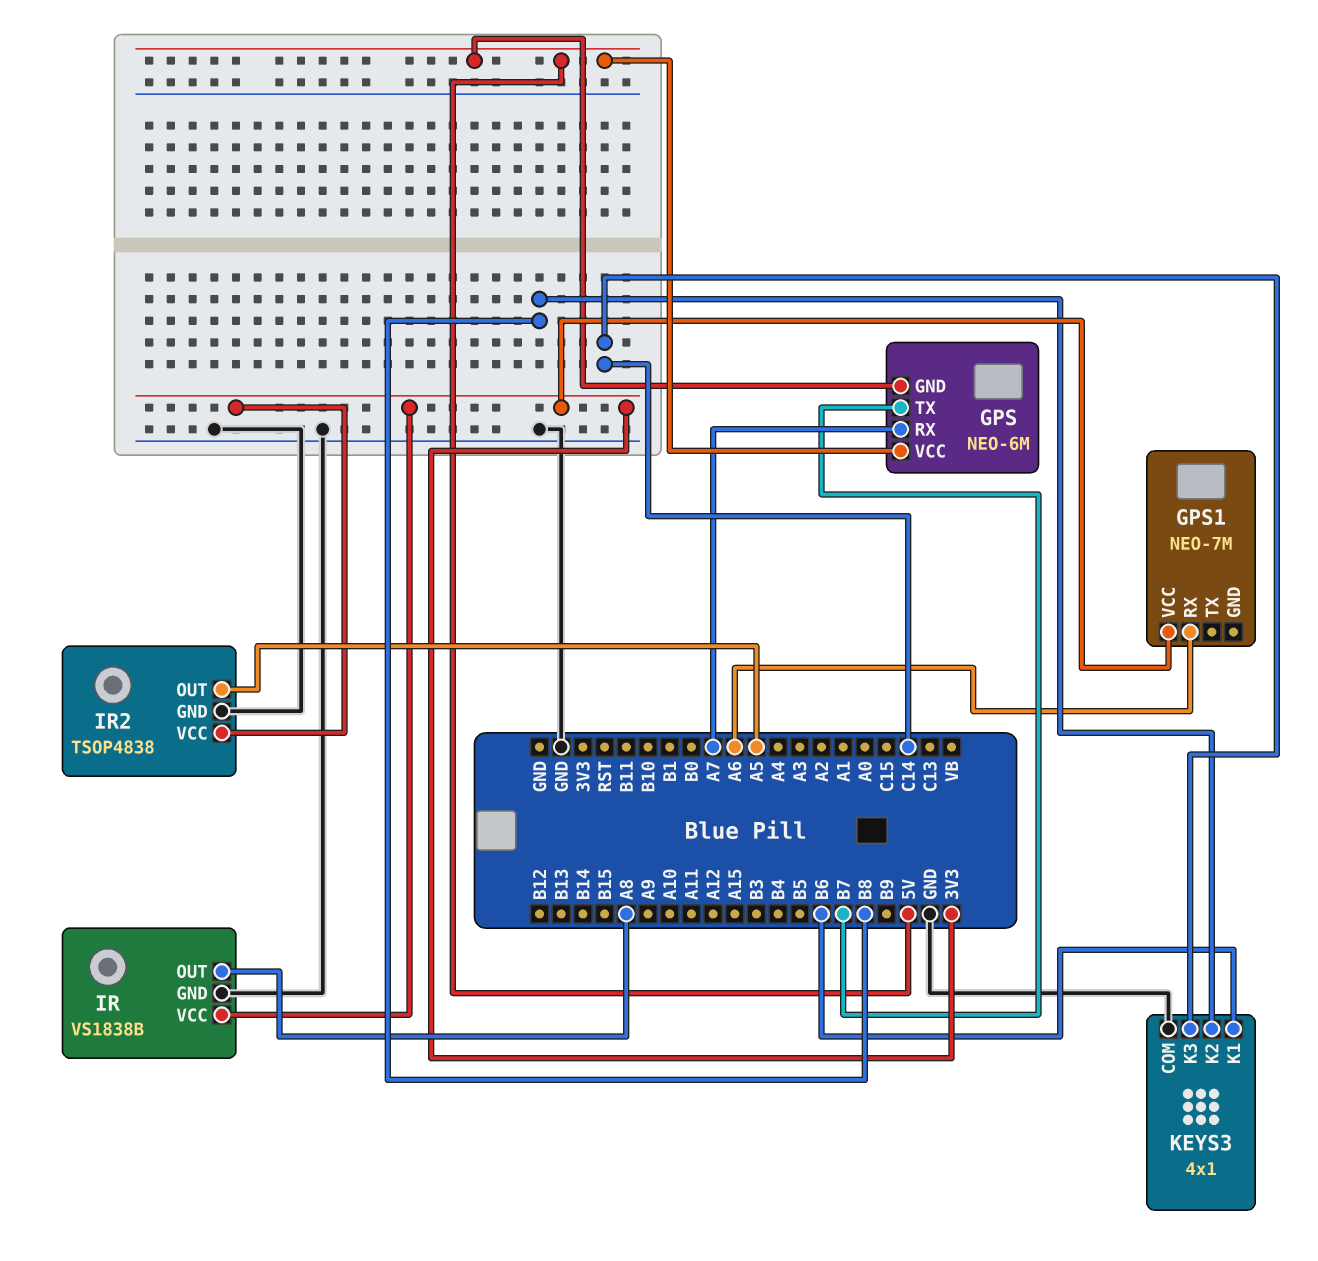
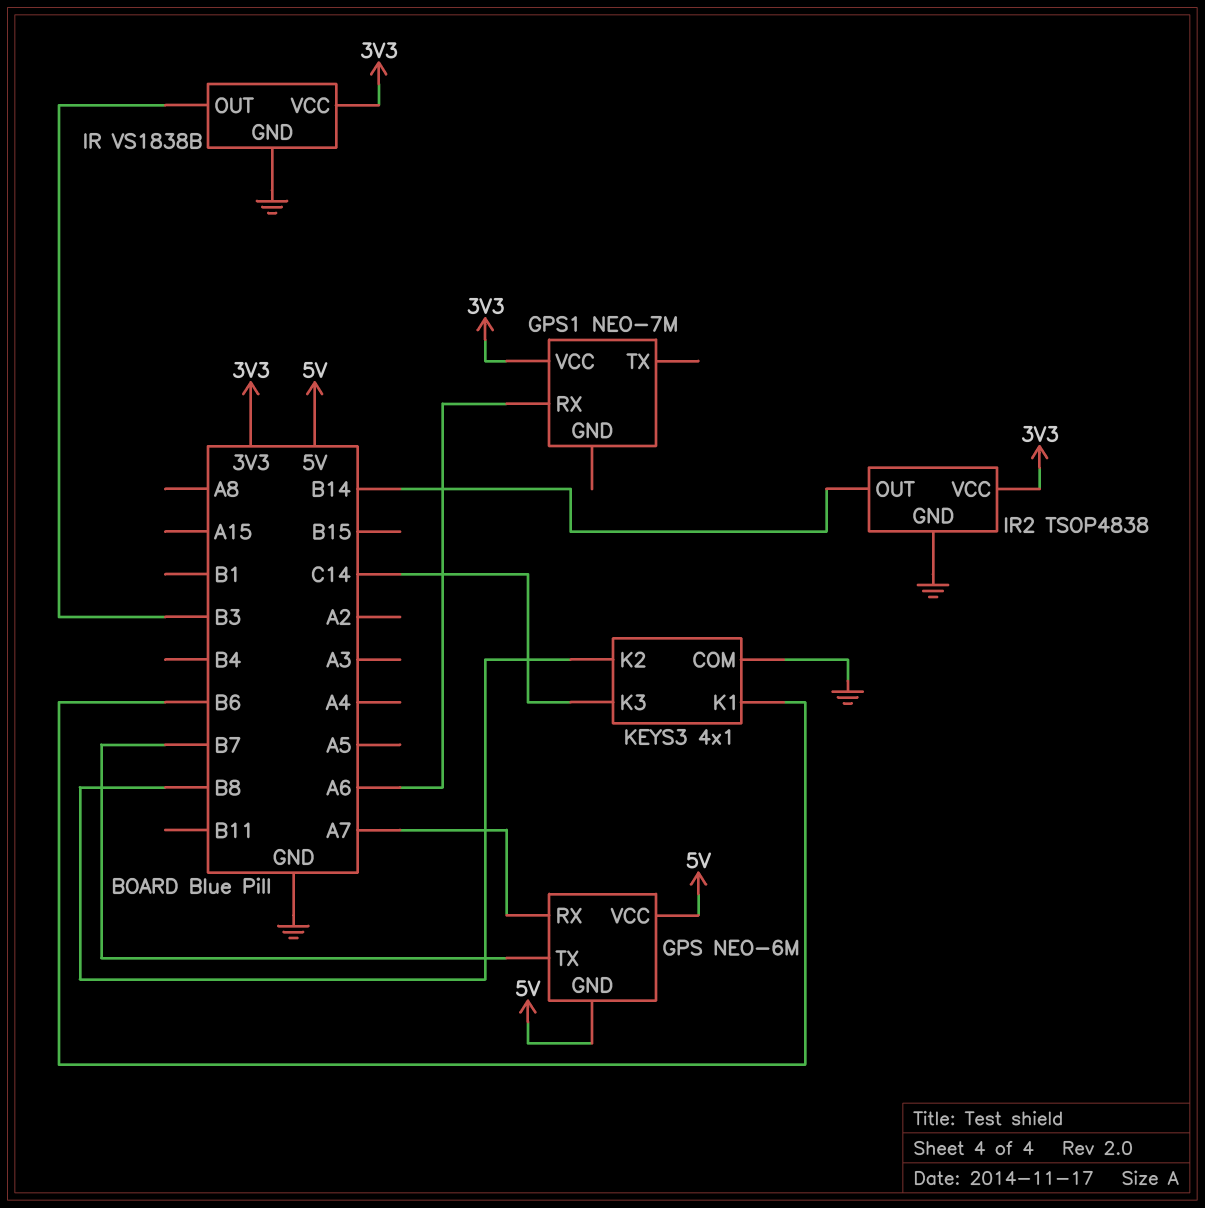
IR pin OUT: A8 -> B3
IR2 pin OUT: A5 -> B14

